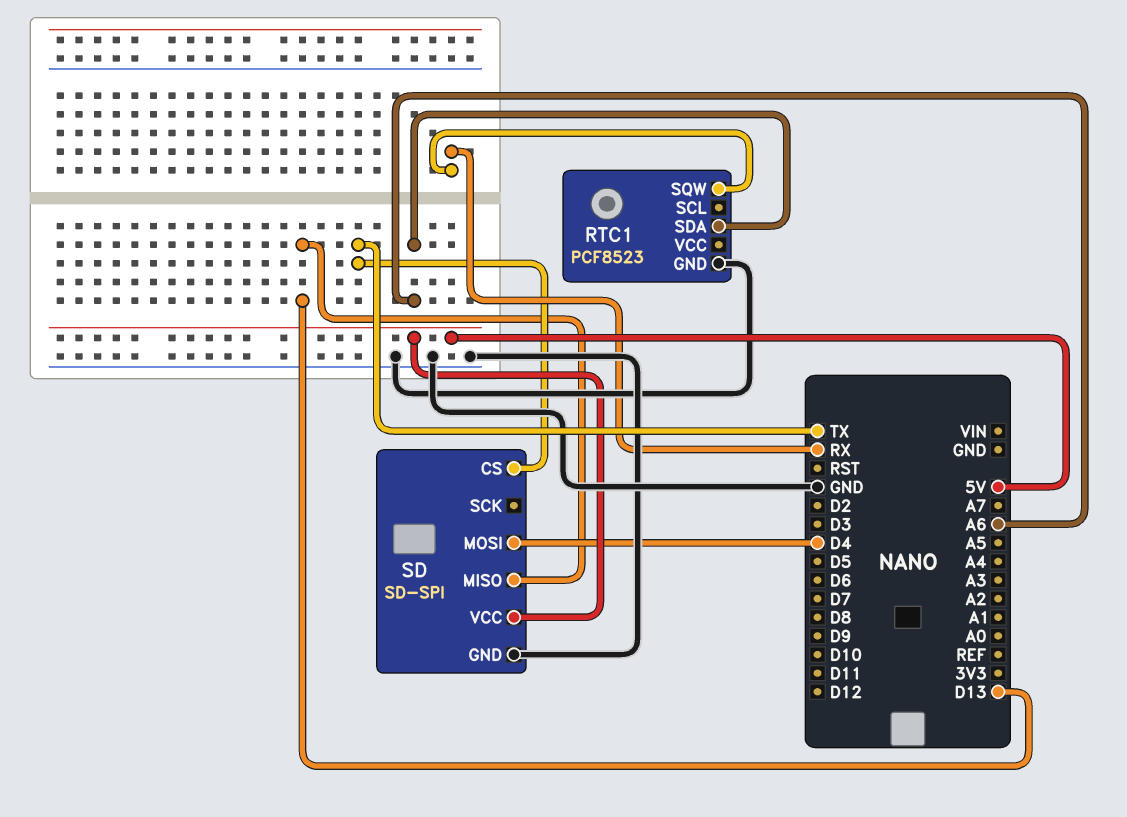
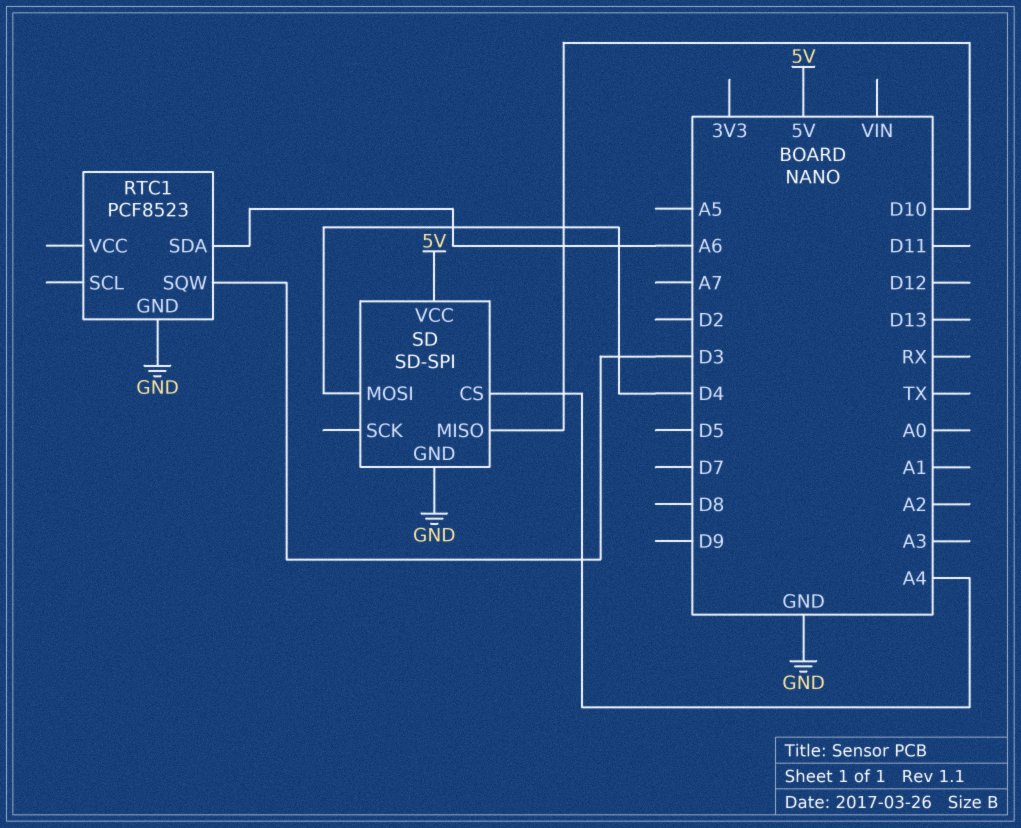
RTC1 pin SQW: RX -> D3
SD pin CS: TX -> A4
SD pin MISO: D13 -> D10

